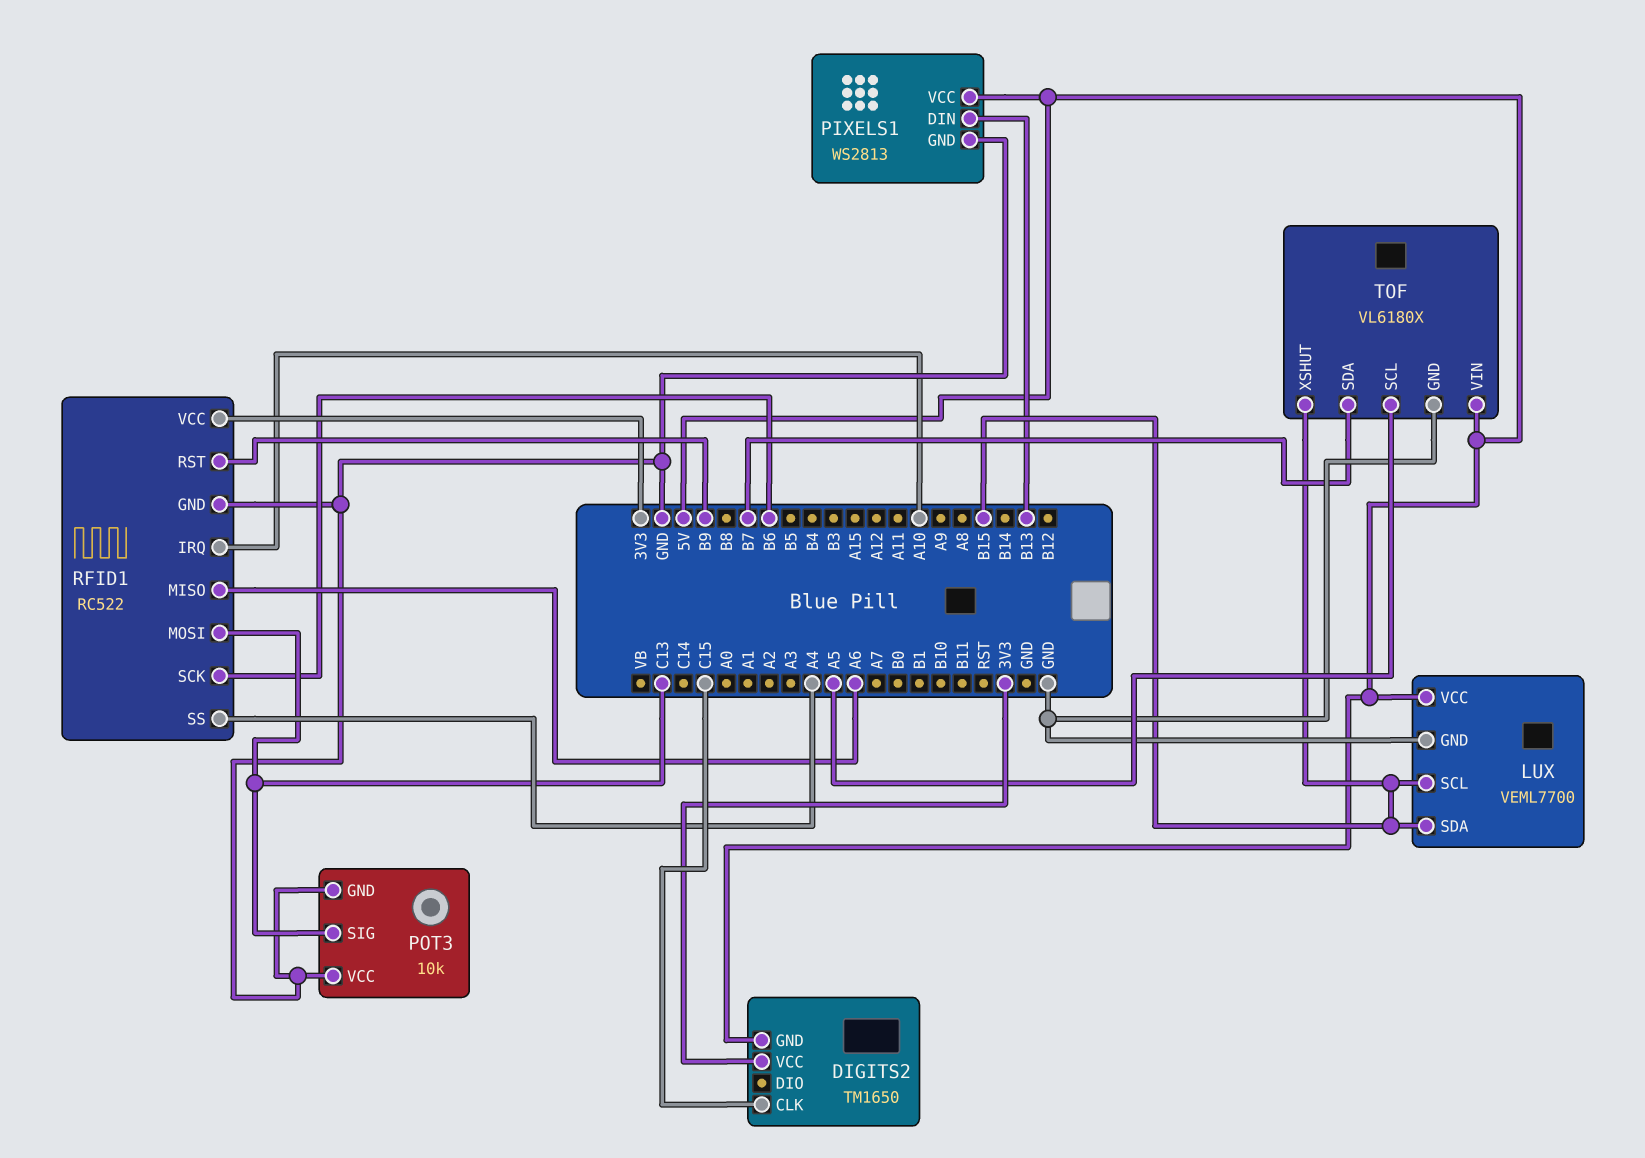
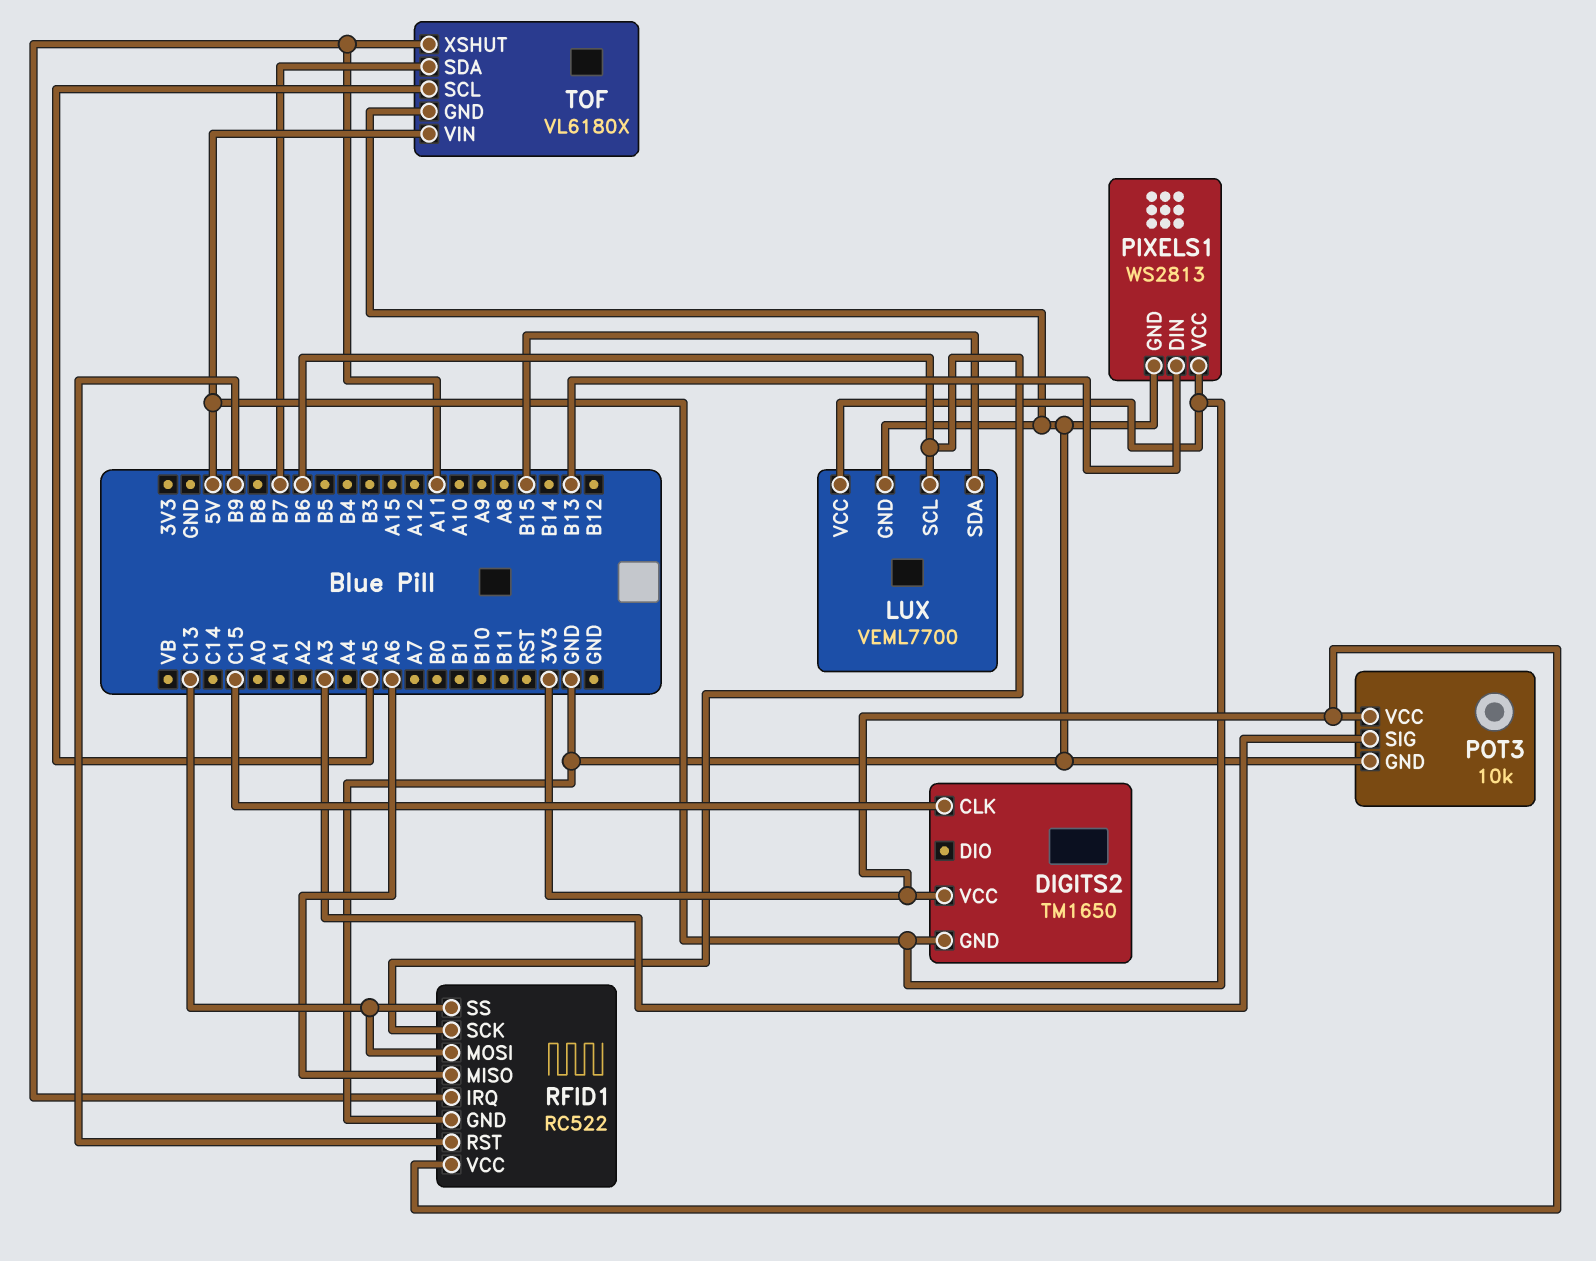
LUX pin SCL: B15 -> B6
POT3 pin SIG: C13 -> A3
POT3 pin VCC: GND -> 3V3
RFID1 pin IRQ: A10 -> A11
RFID1 pin SS: A4 -> C13
TOF pin XSHUT: B15 -> A11

